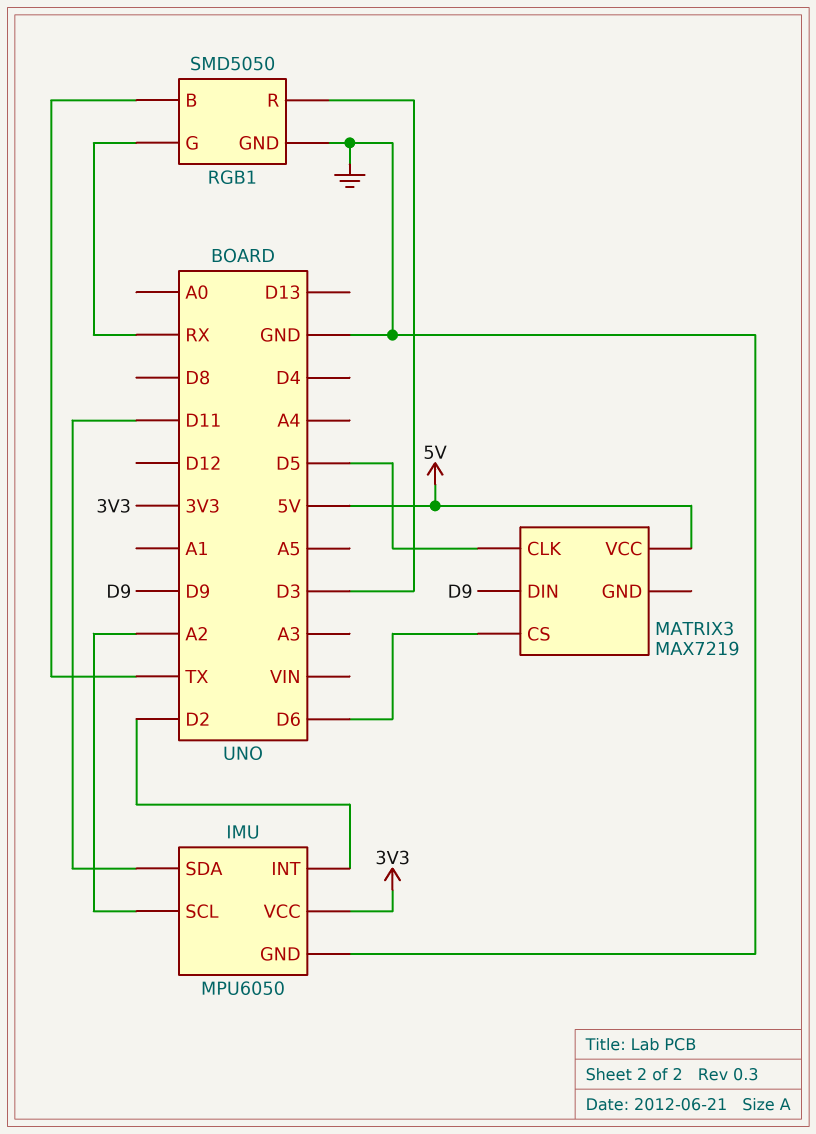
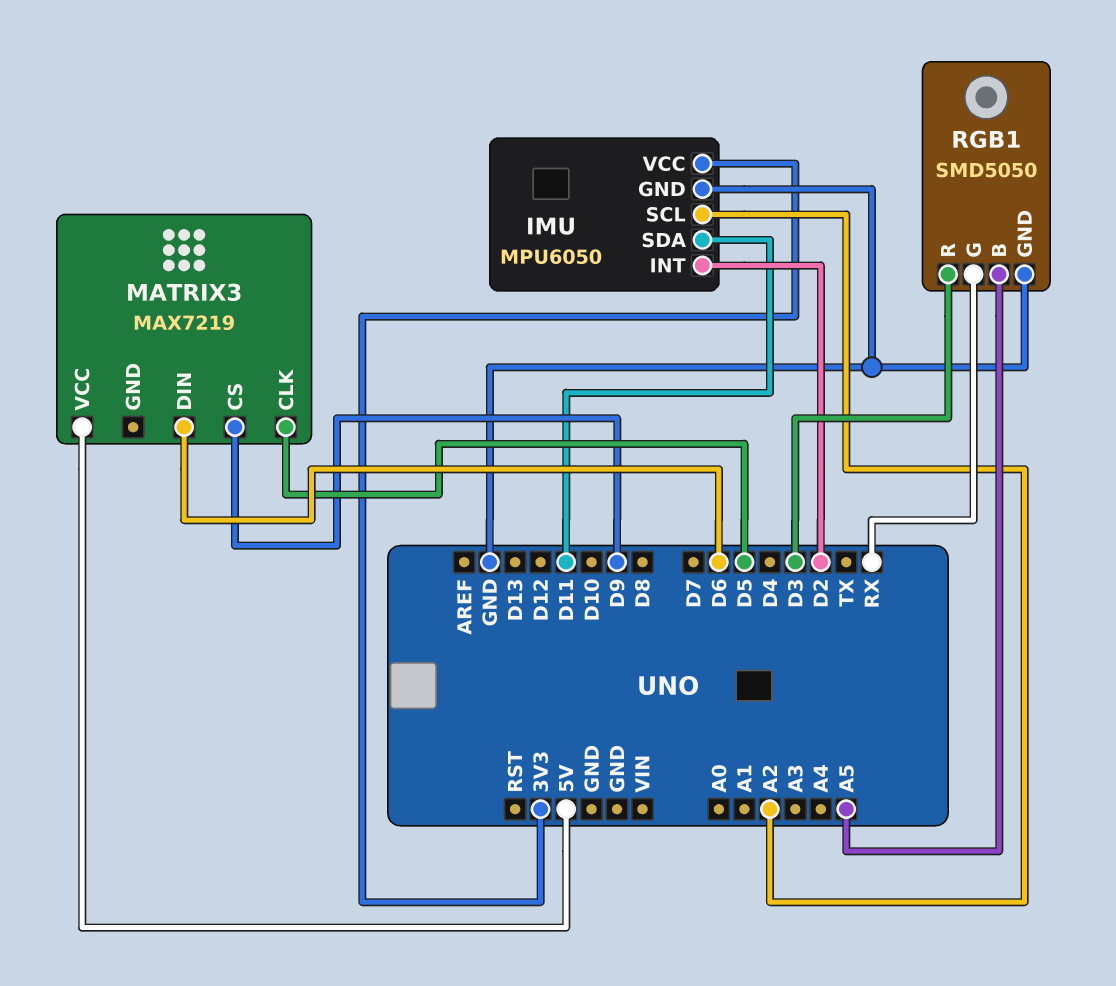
MATRIX3 pin CS: D6 -> D9
MATRIX3 pin DIN: D9 -> D6
RGB1 pin B: TX -> A5

